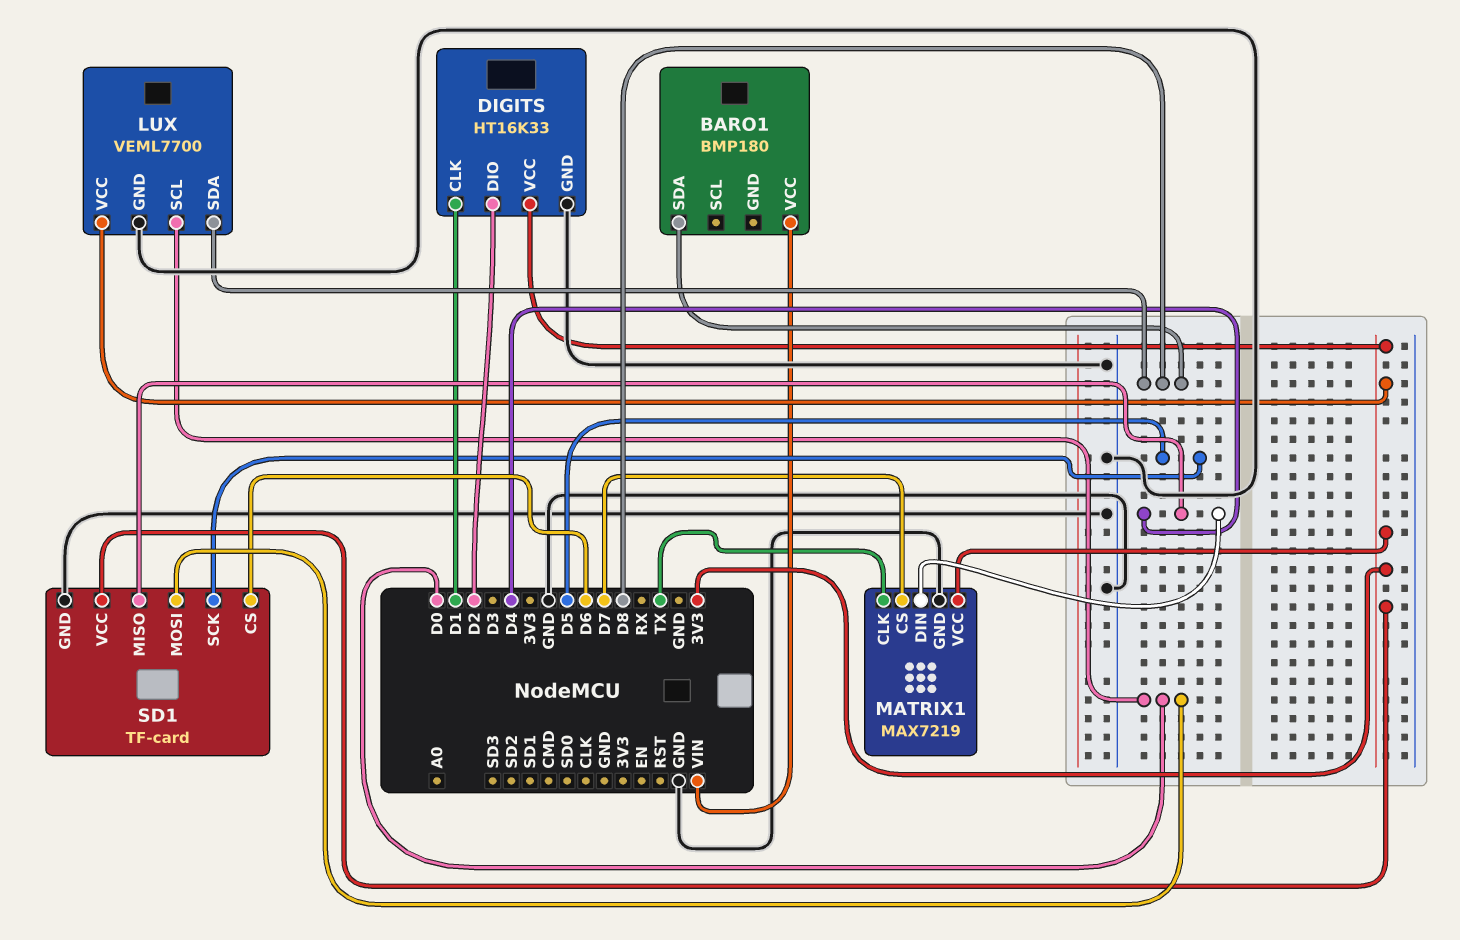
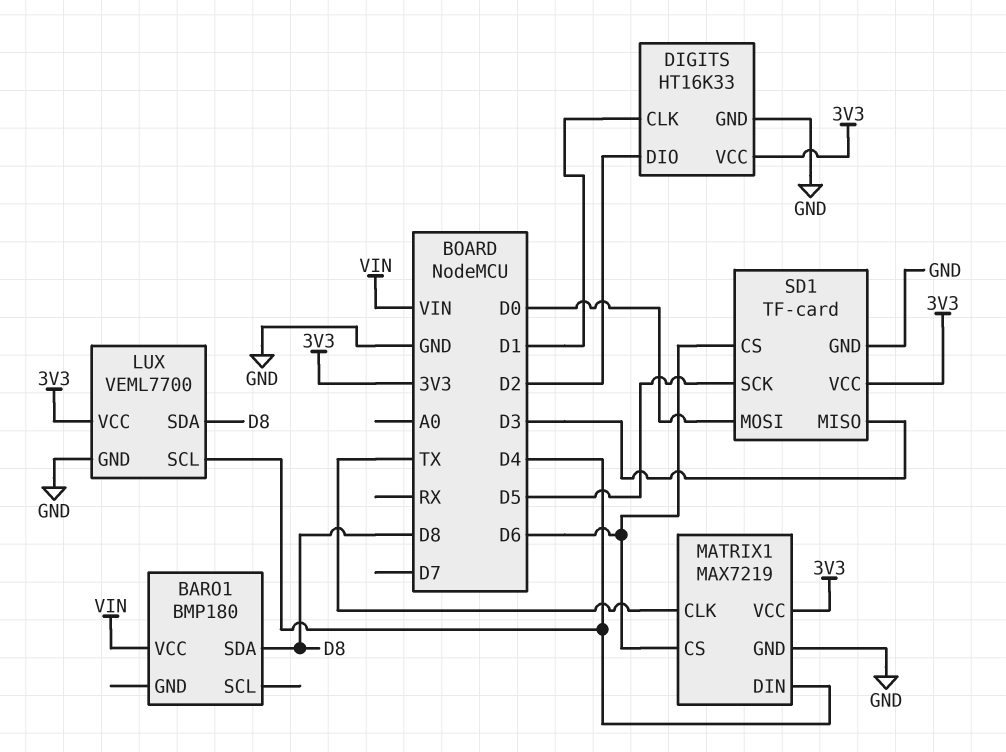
LUX pin SCL: D0 -> D4
MATRIX1 pin CS: D7 -> D6
SD1 pin MISO: D4 -> D3

